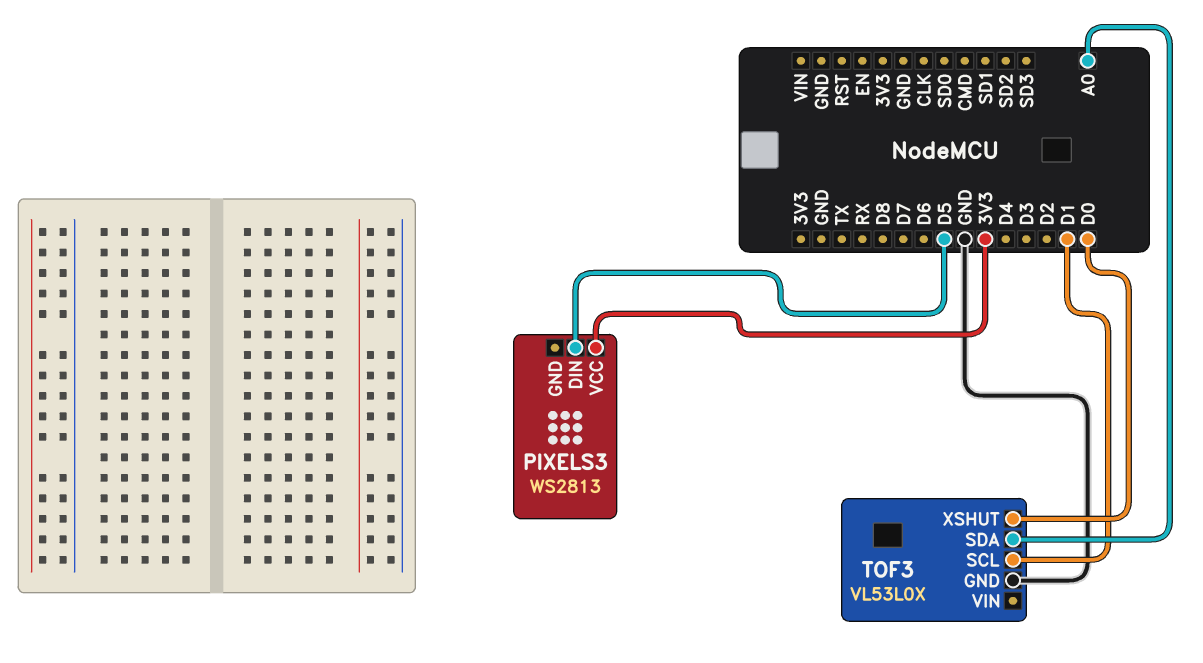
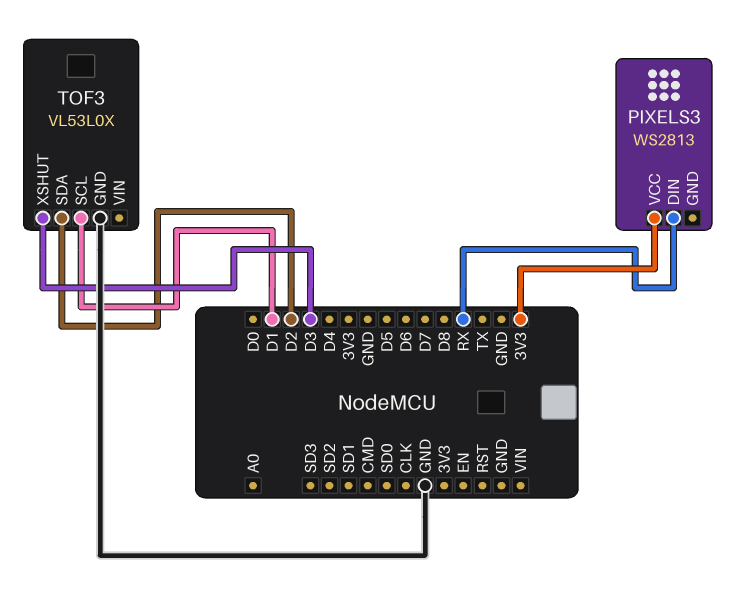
PIXELS3 pin DIN: D5 -> RX
TOF3 pin SDA: A0 -> D2
TOF3 pin XSHUT: D0 -> D3

